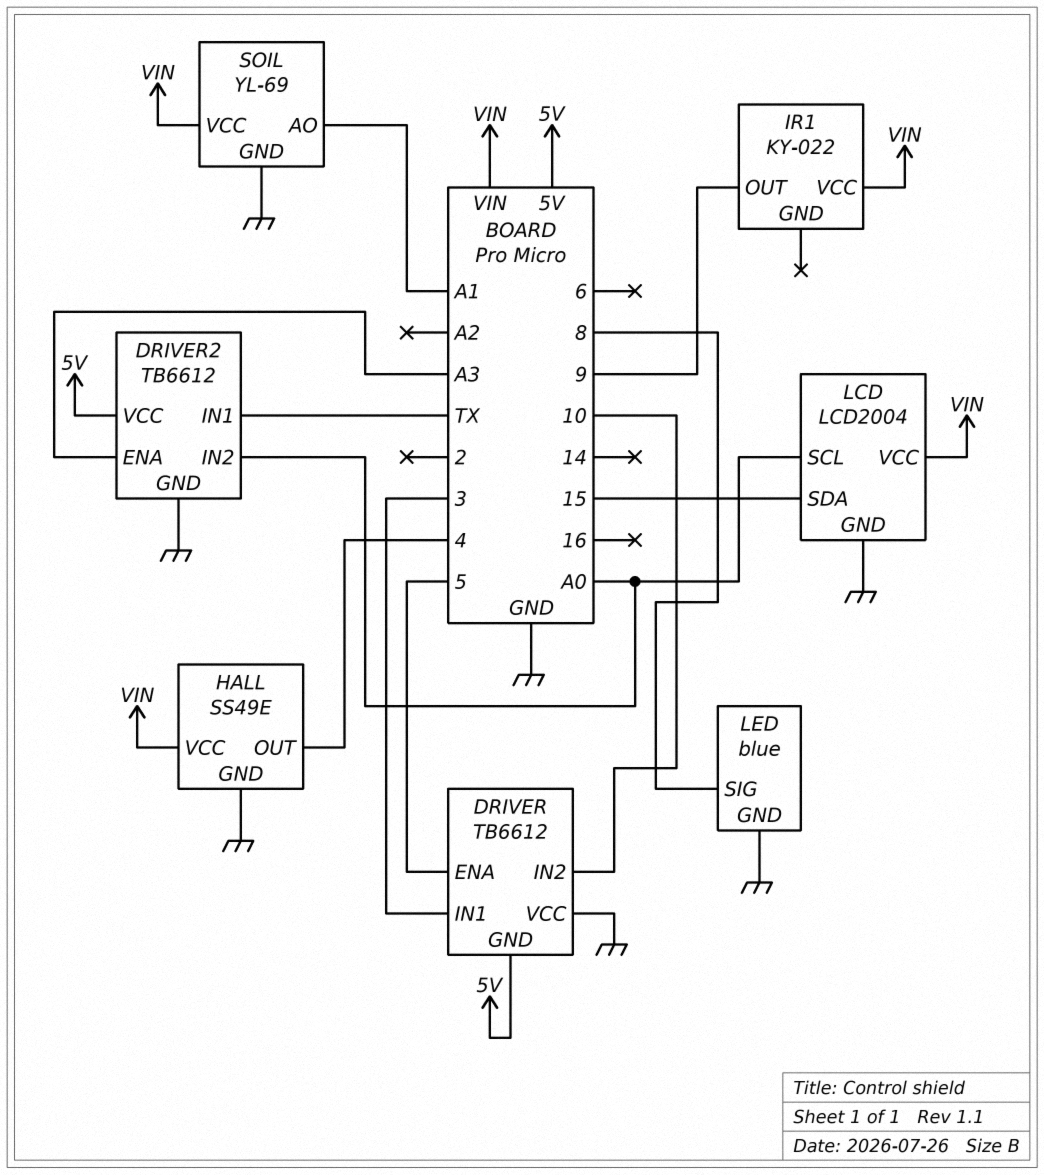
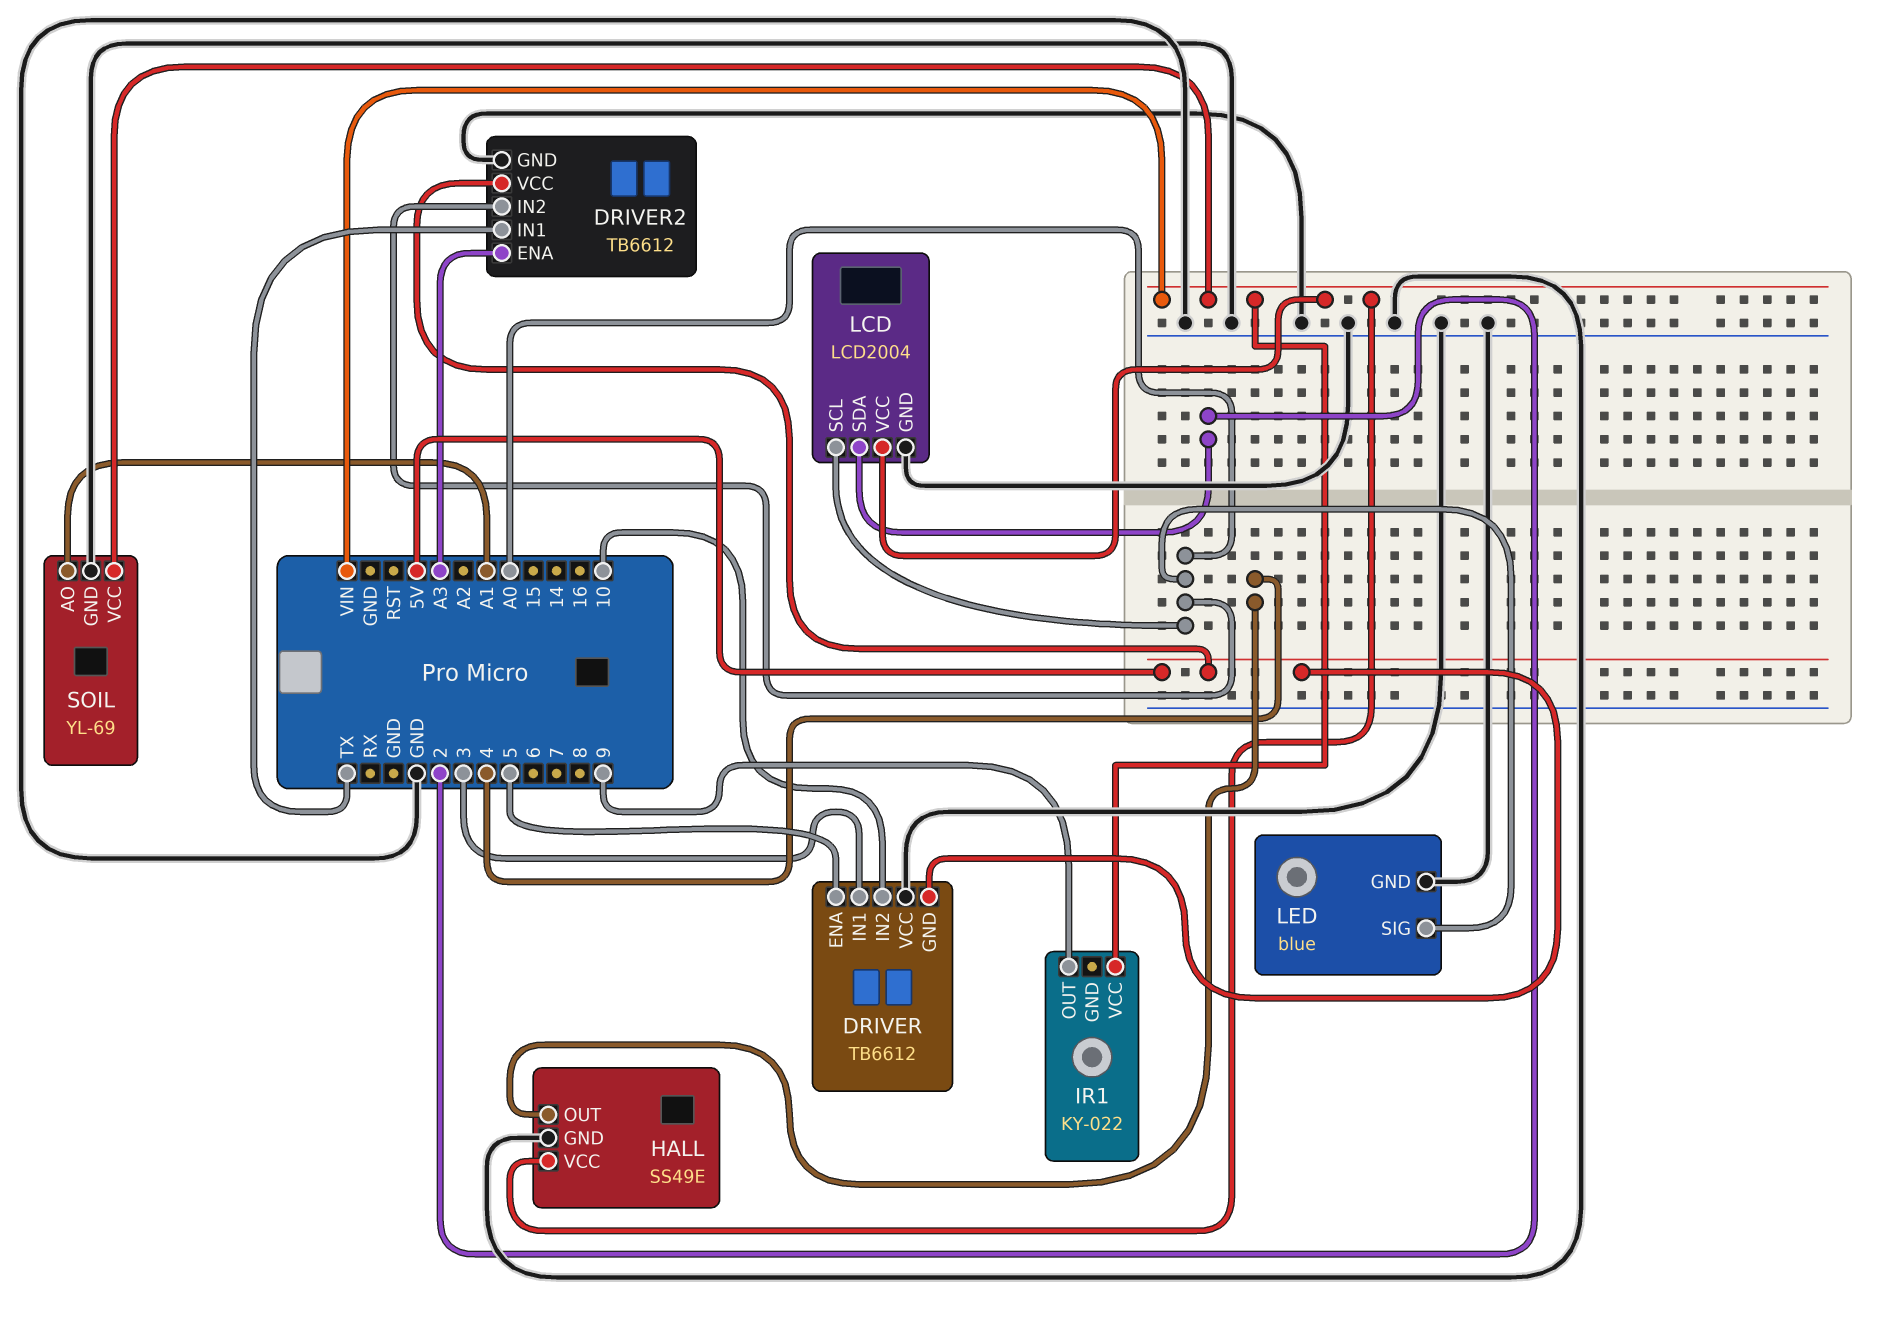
LCD pin SDA: 15 -> 2
LED pin SIG: 8 -> A0

